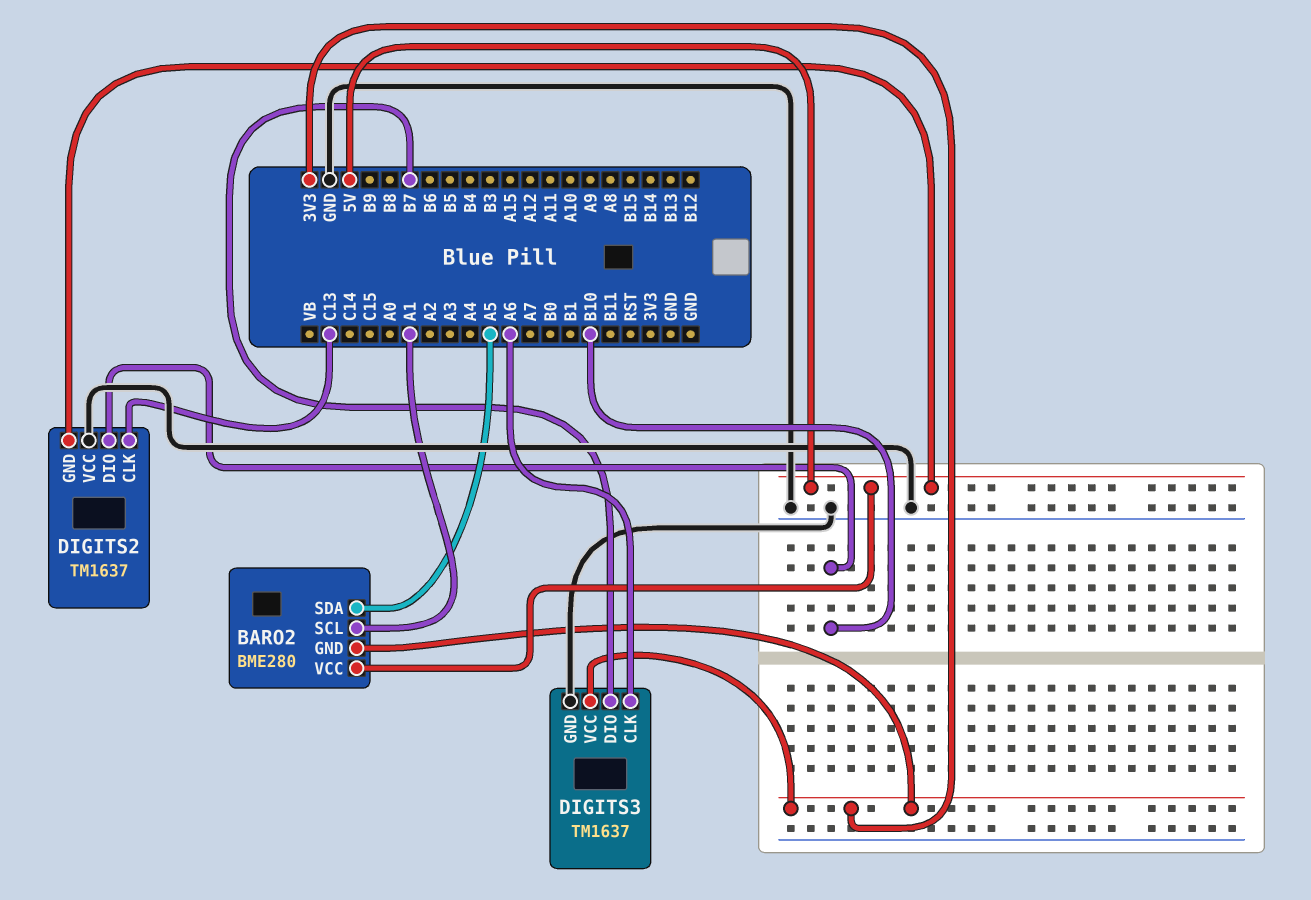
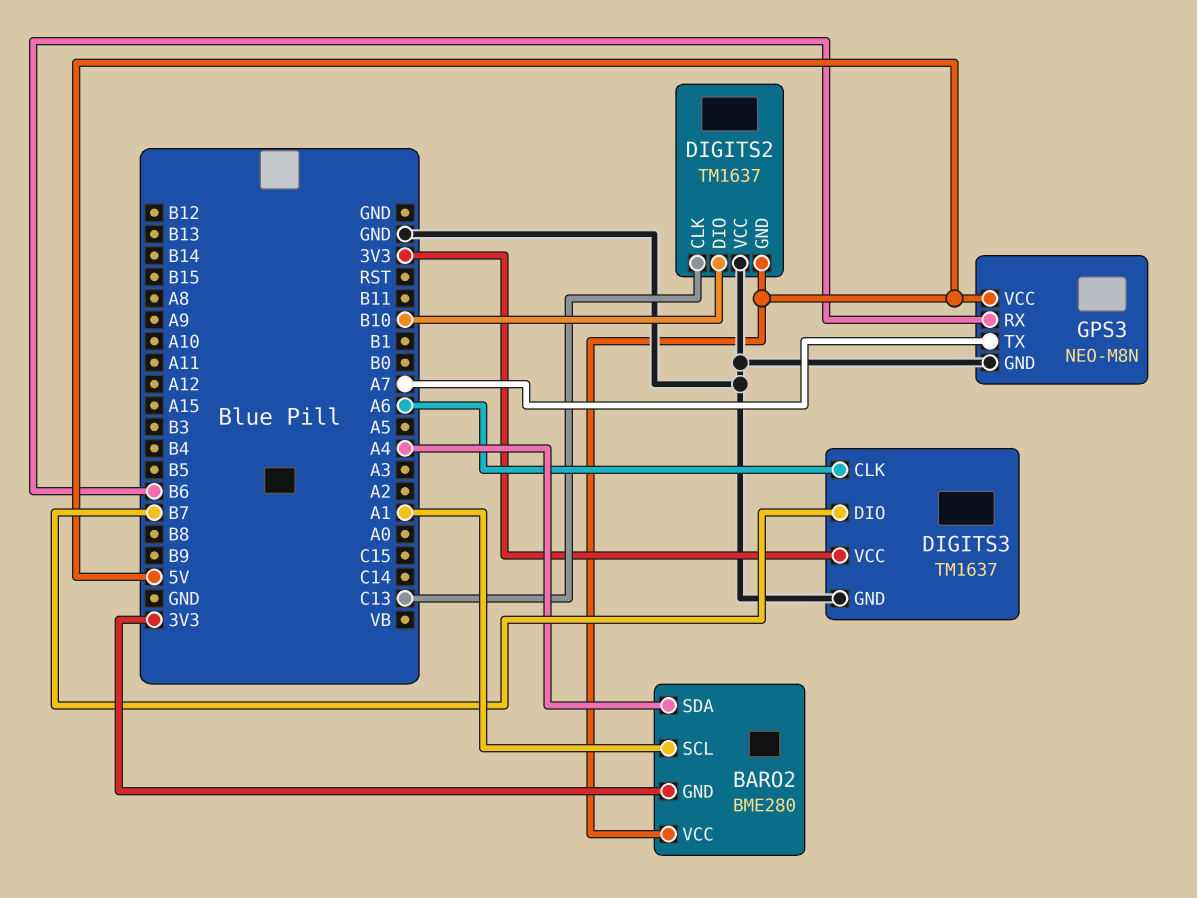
BARO2 pin SDA: A5 -> A4
GPS3: none -> NEO-M8N
GPS3 pin GND: none -> GND
GPS3 pin RX: none -> B6
GPS3 pin TX: none -> A7
GPS3 pin VCC: none -> 5V

